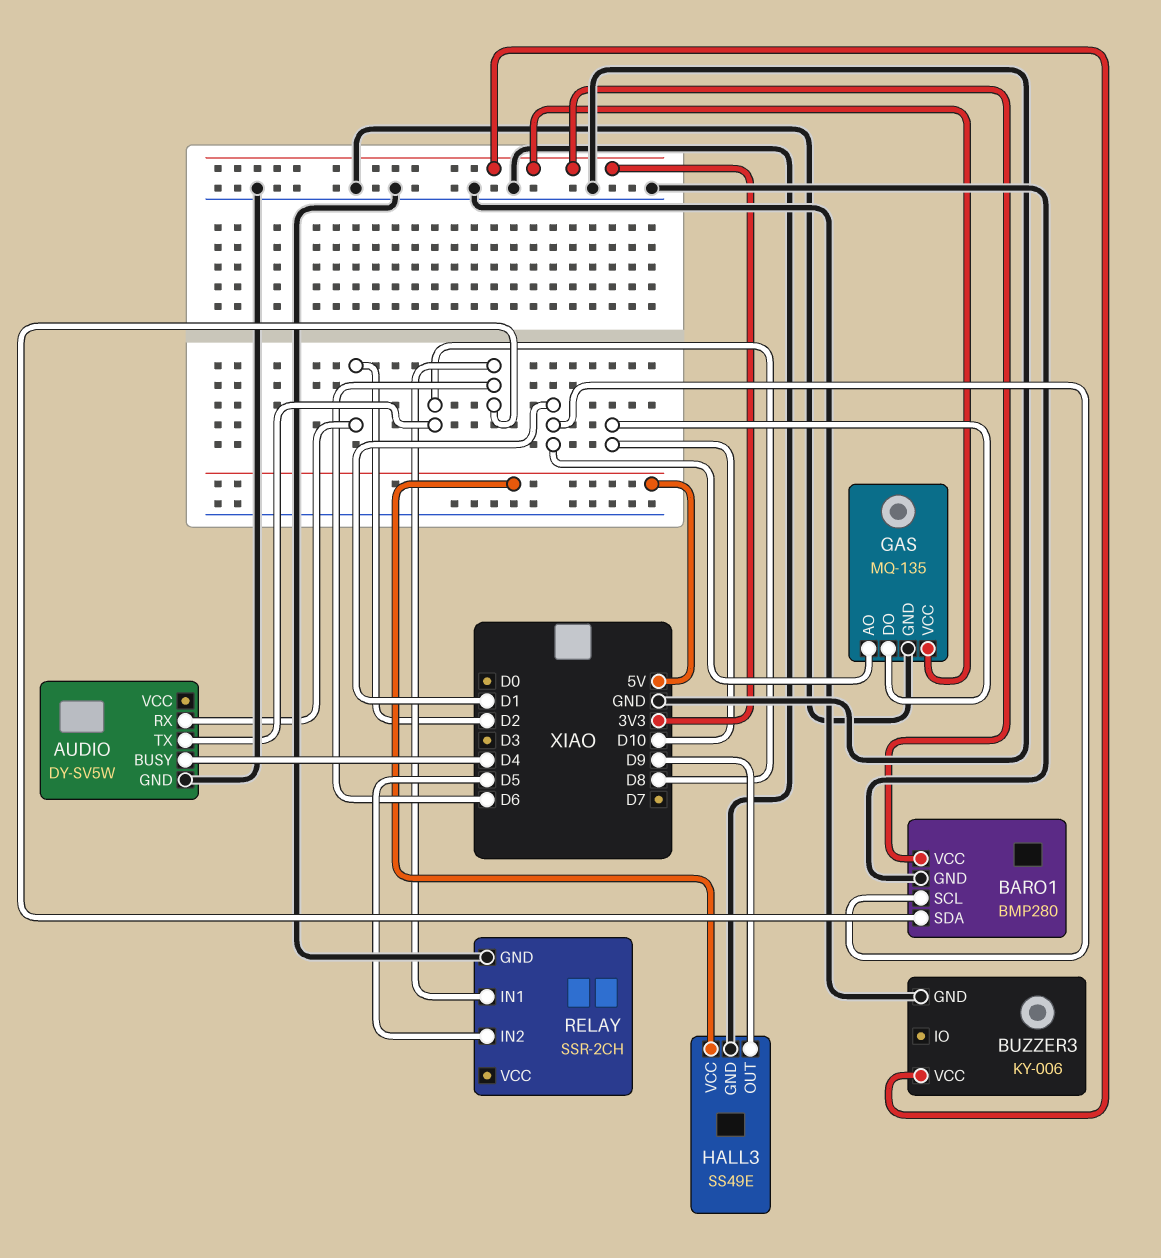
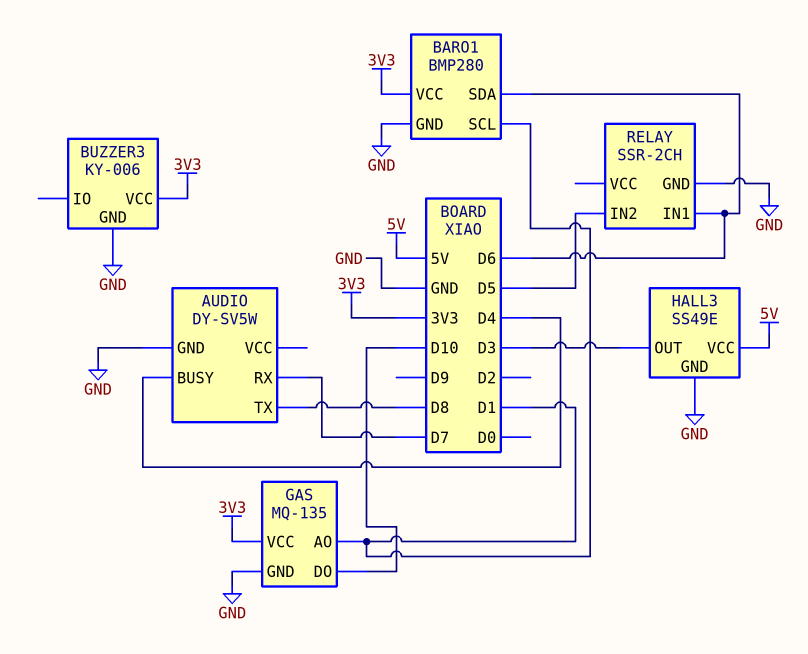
AUDIO pin RX: D2 -> D7
HALL3 pin OUT: D9 -> D3

